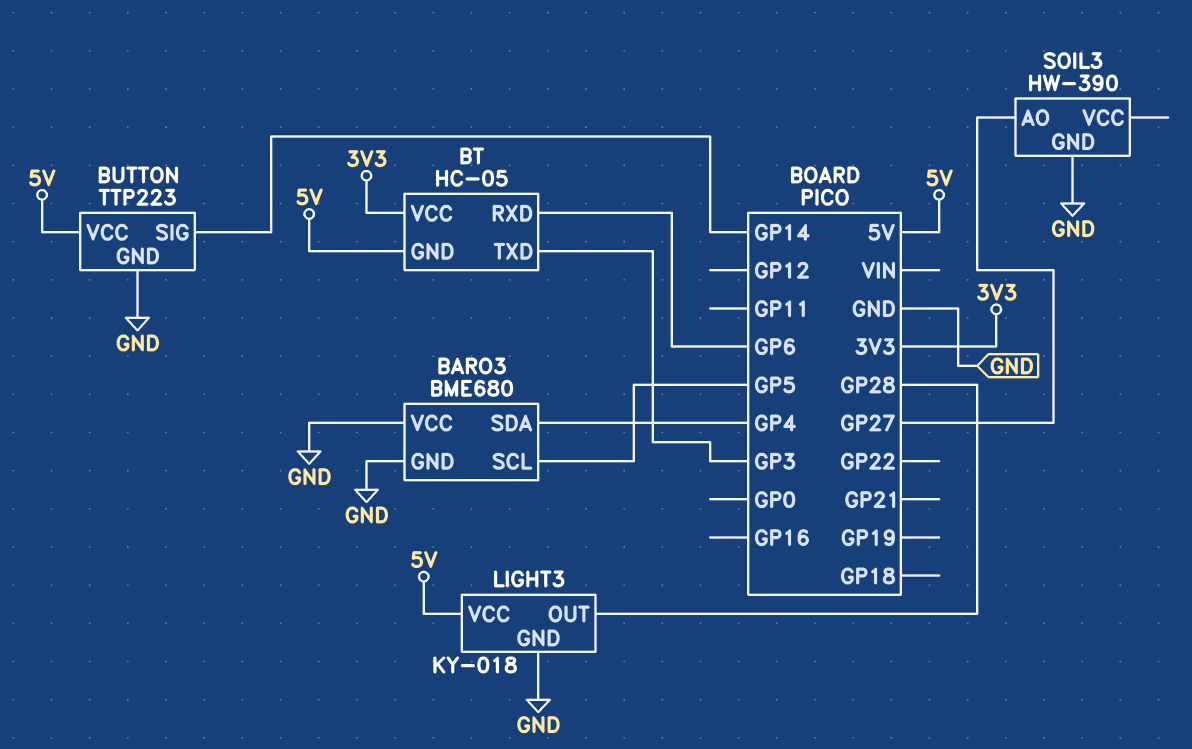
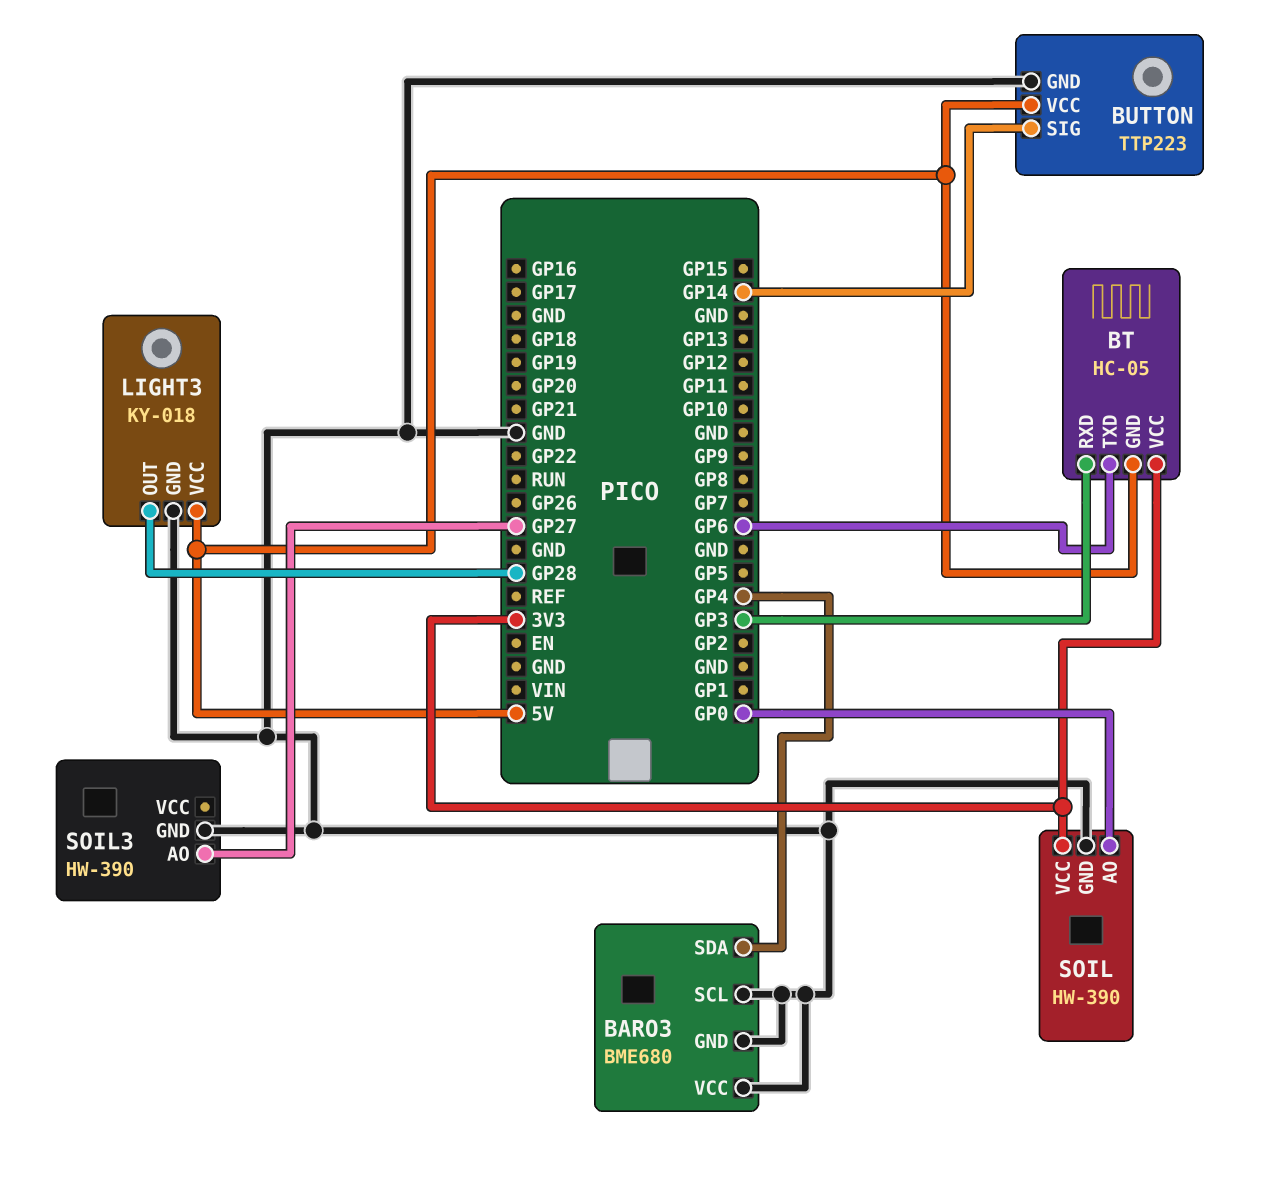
BARO3 pin SCL: GP5 -> GND
BT pin RXD: GP6 -> GP3
BT pin TXD: GP3 -> GP6
SOIL: none -> HW-390
SOIL pin AO: none -> GP0
SOIL pin GND: none -> GND
SOIL pin VCC: none -> 3V3

